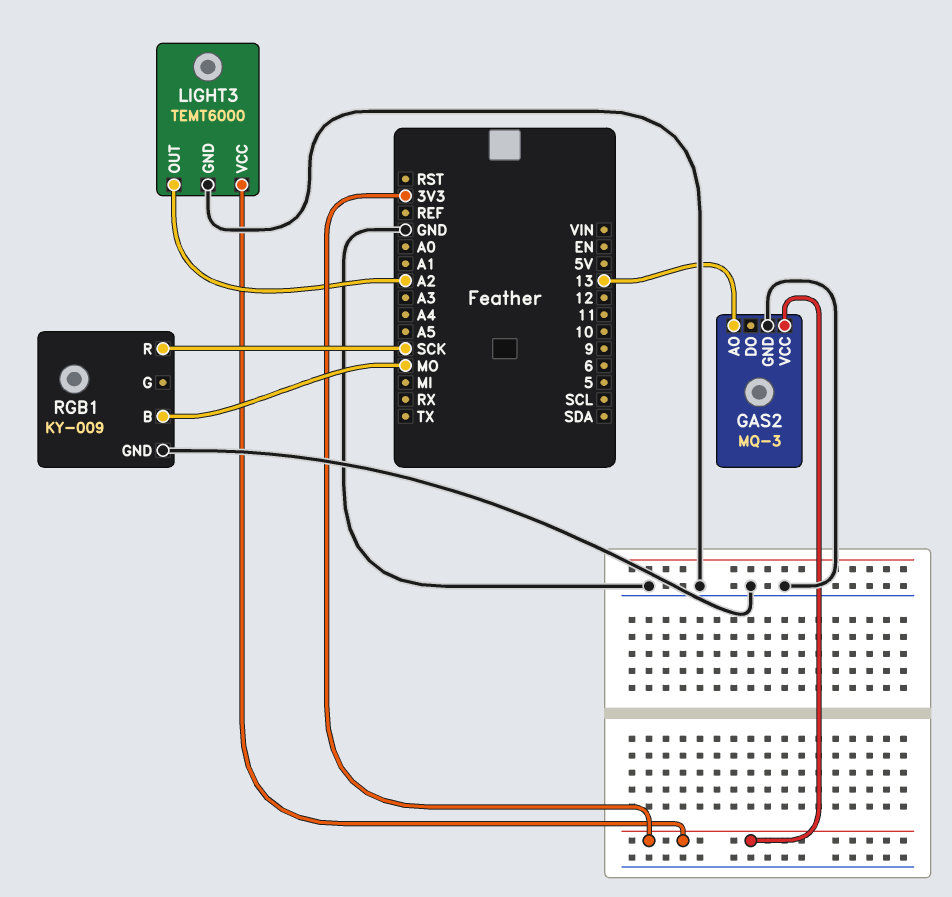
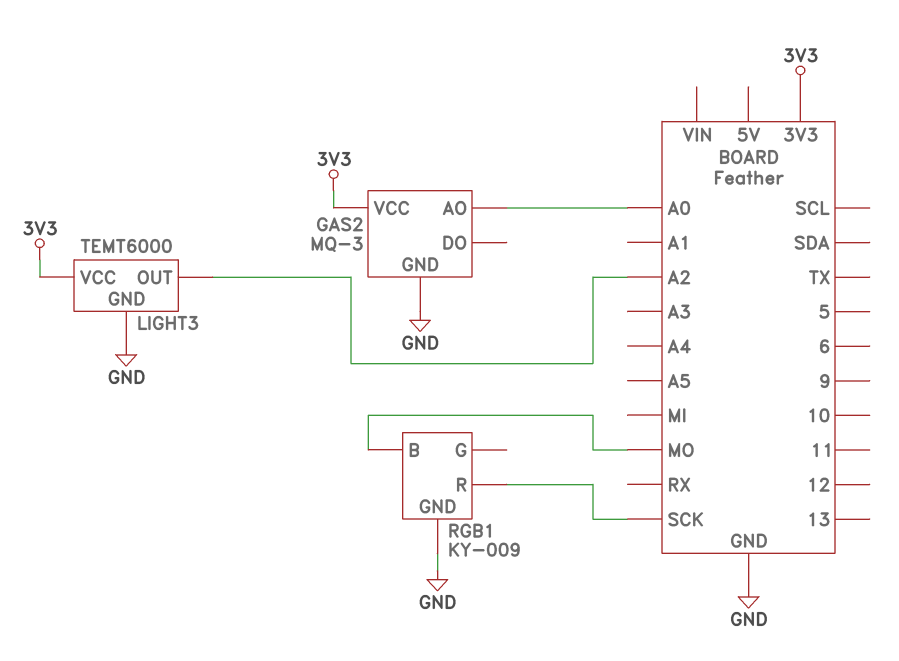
GAS2 pin AO: 13 -> A0

